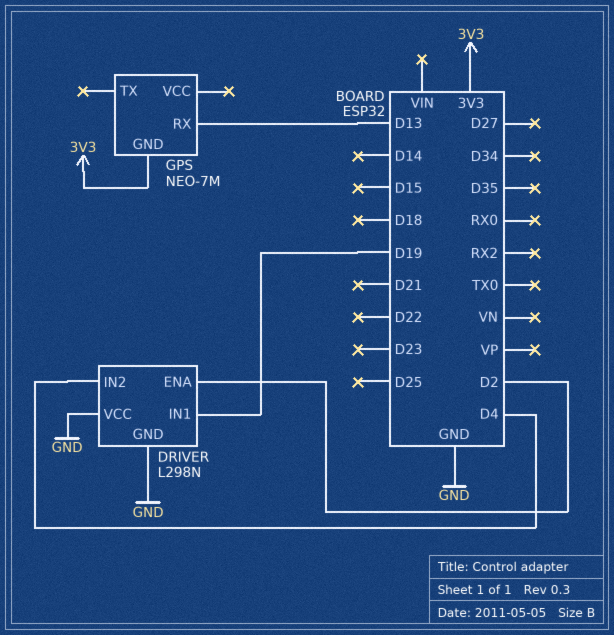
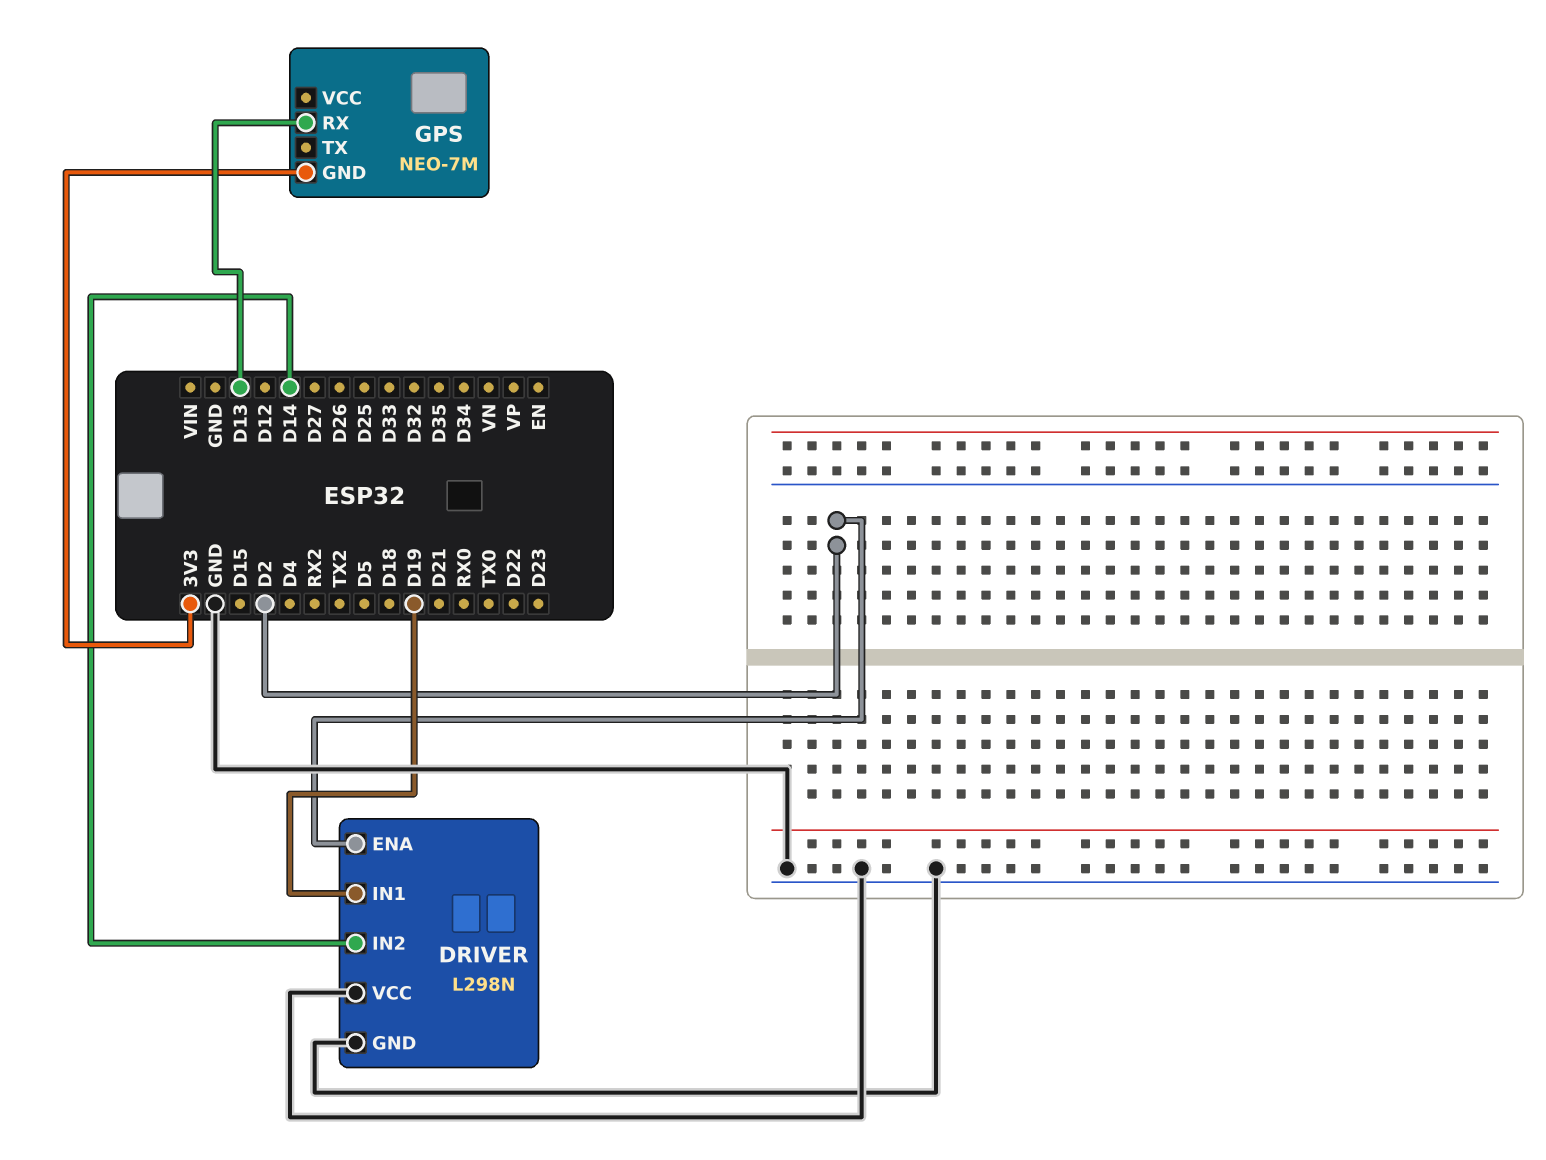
DRIVER pin IN2: D4 -> D14

